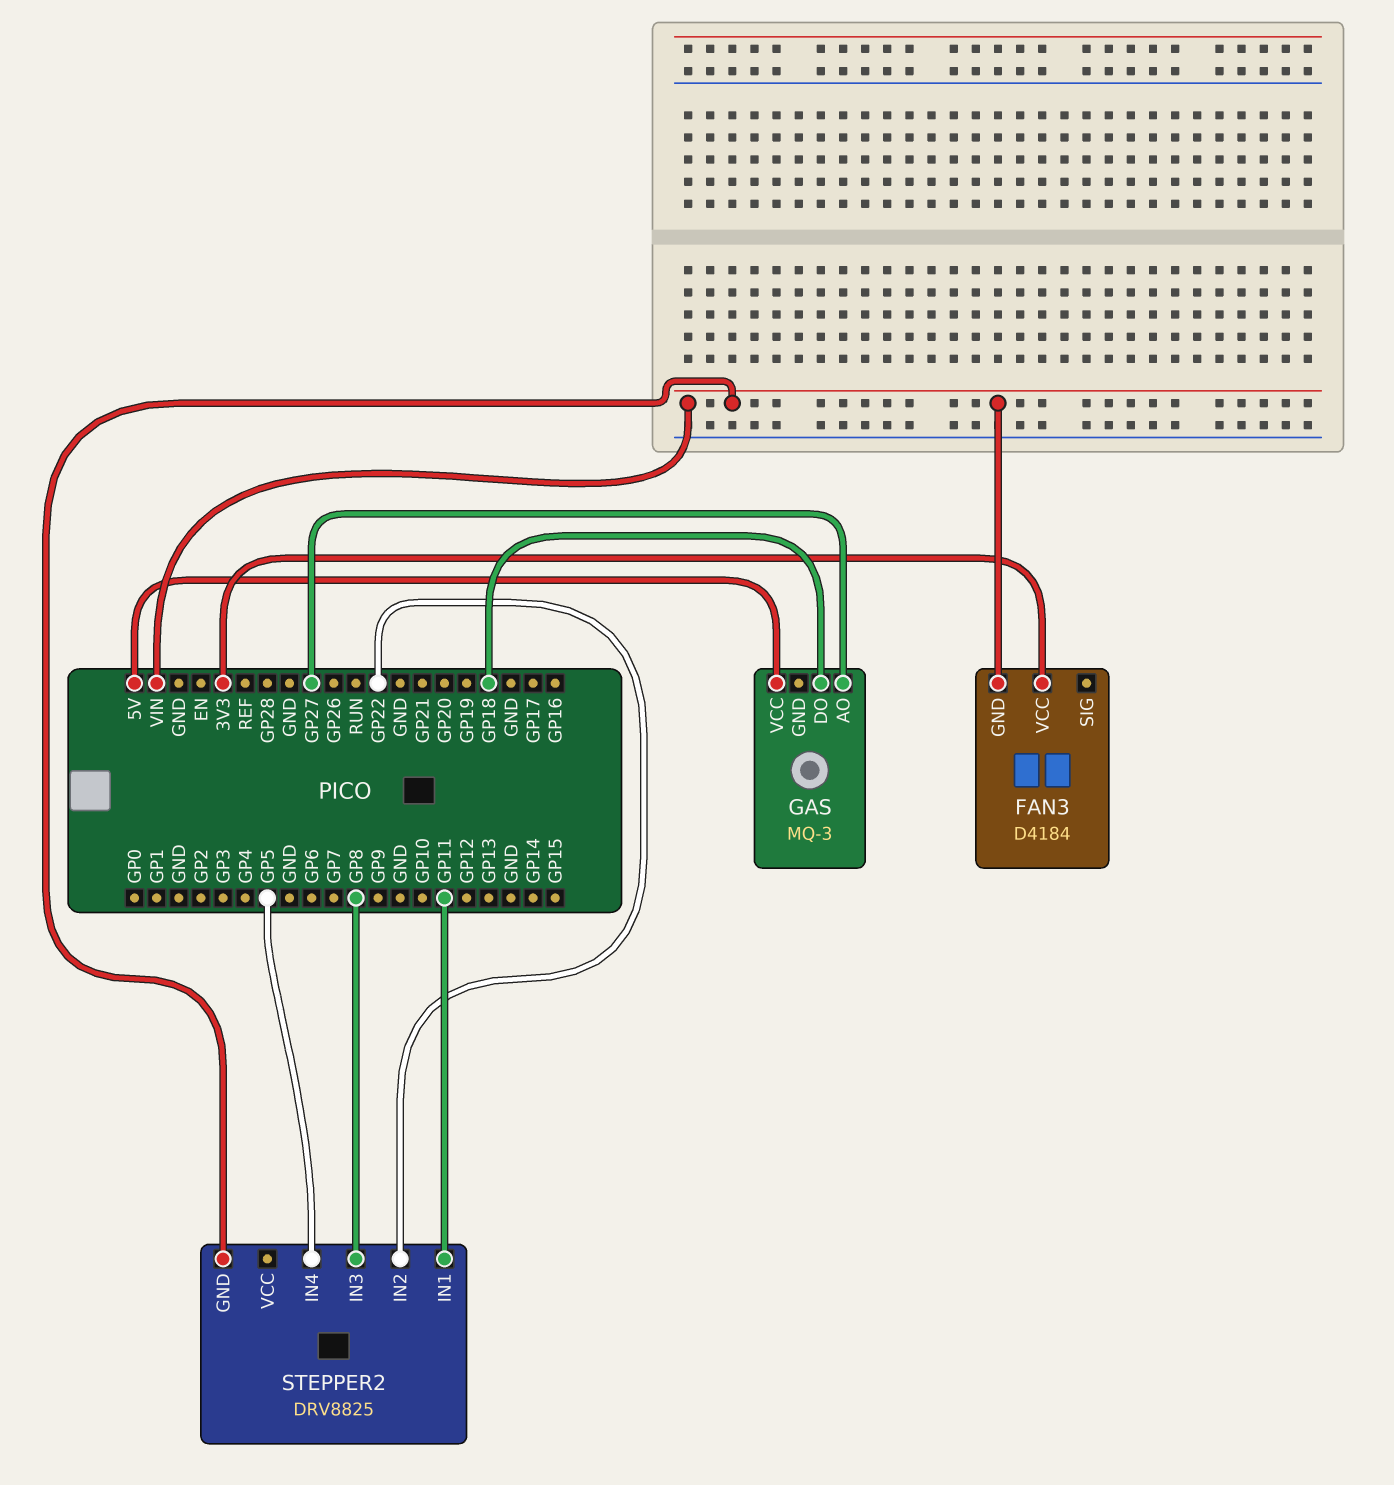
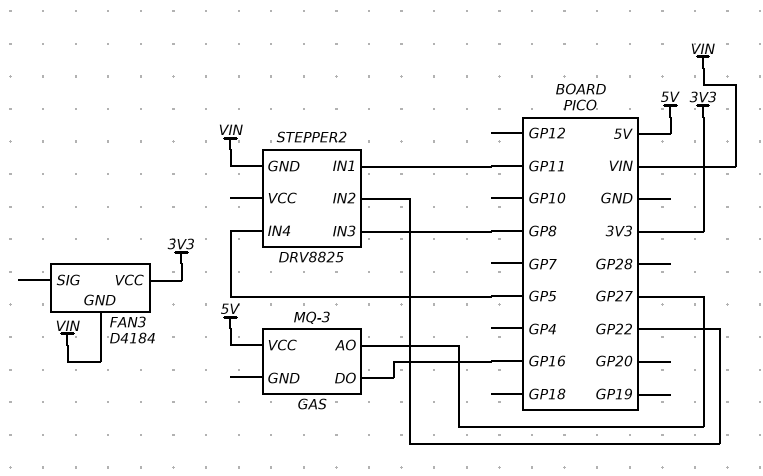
GAS pin DO: GP18 -> GP16

